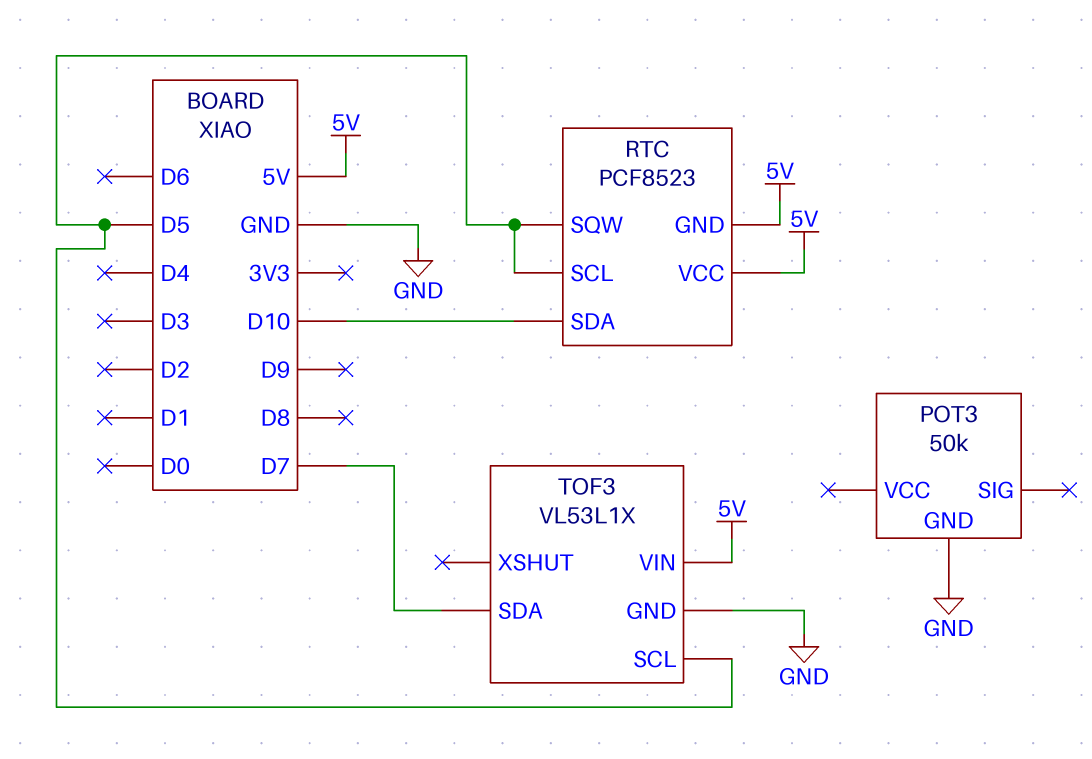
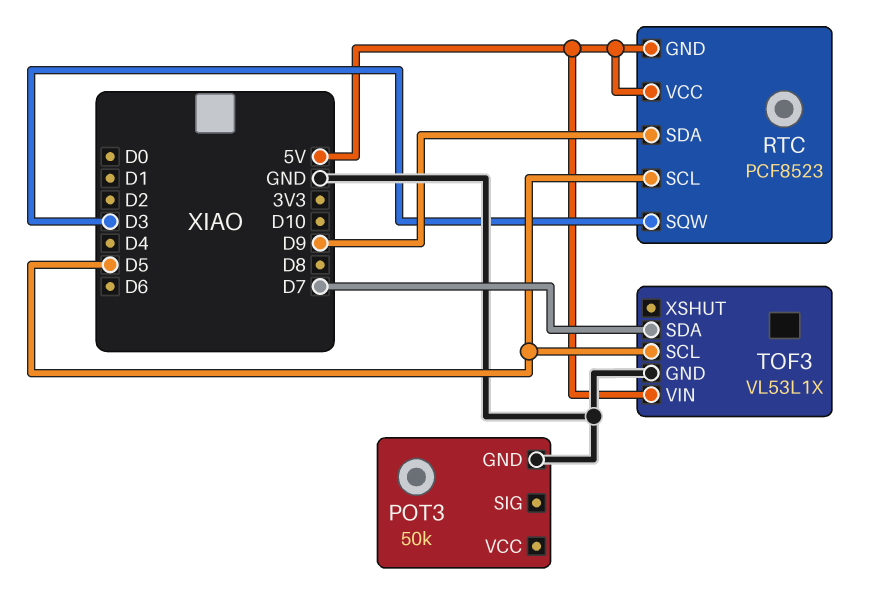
RTC pin SDA: D10 -> D9
RTC pin SQW: D5 -> D3

